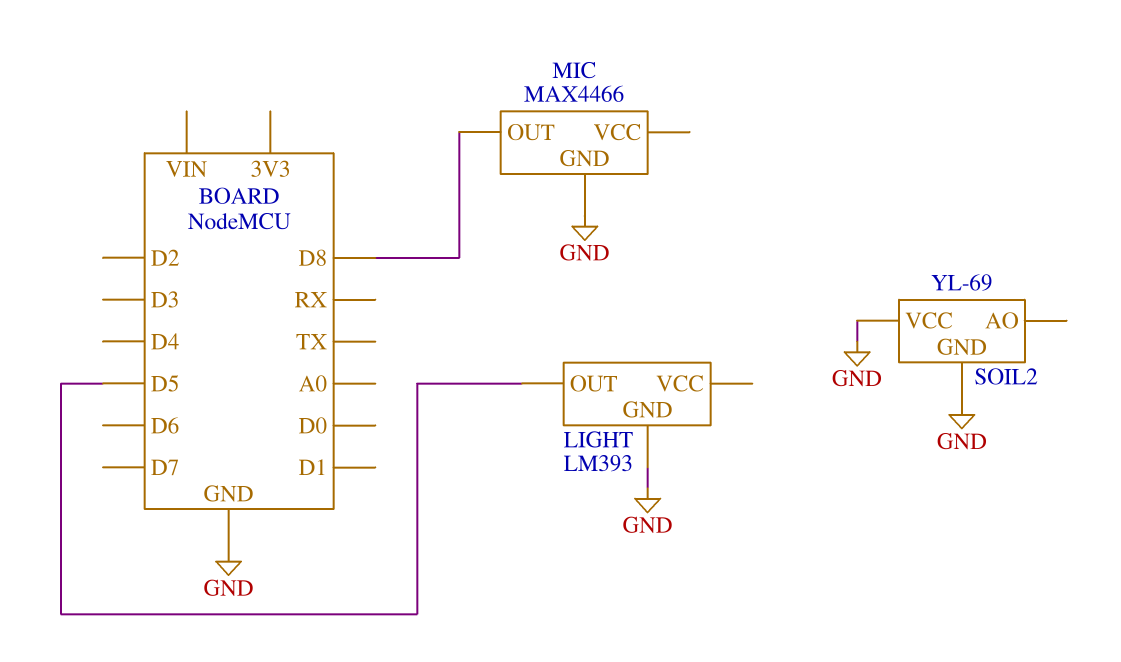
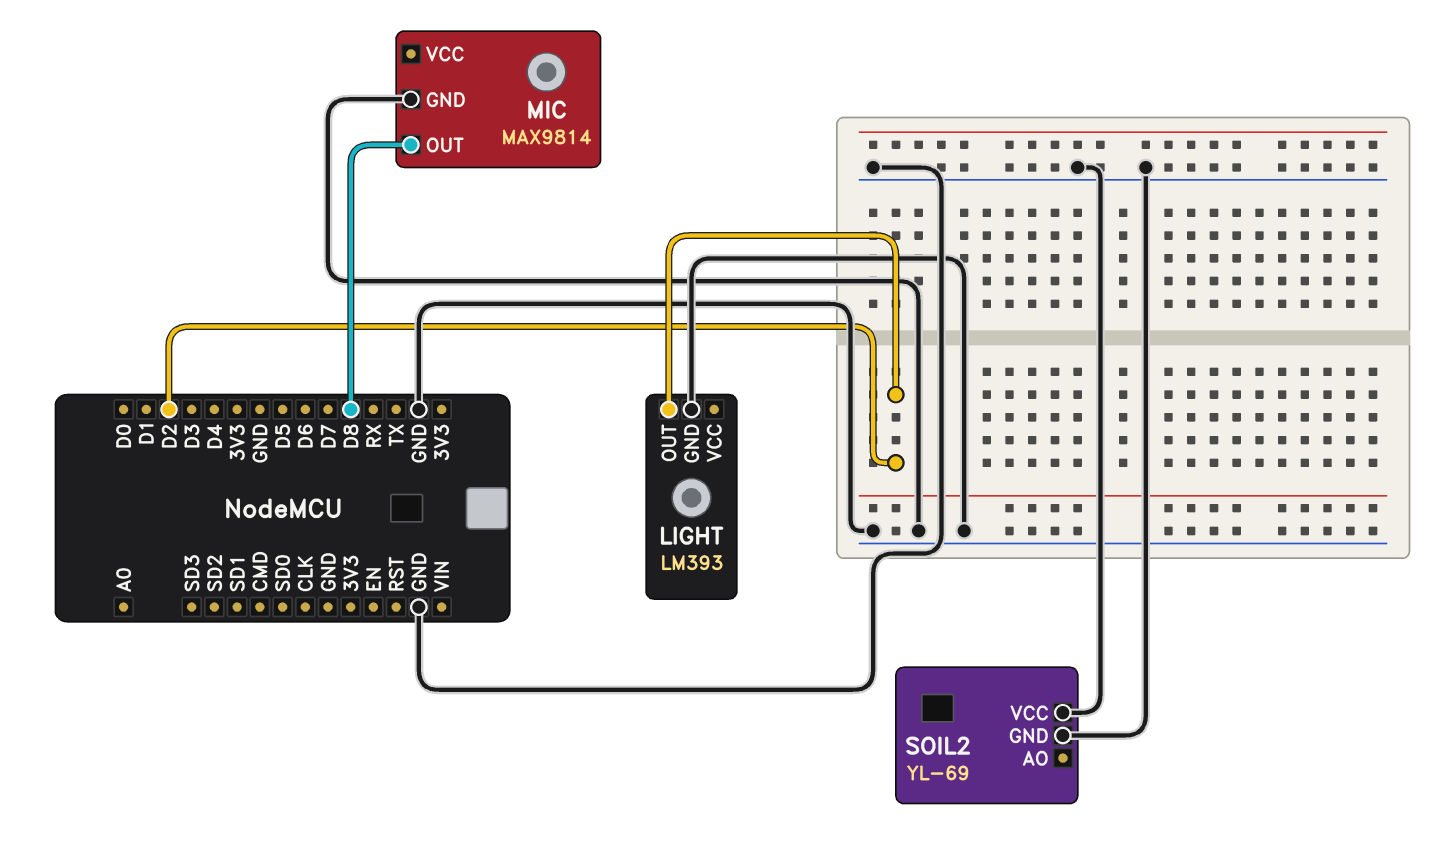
LIGHT pin OUT: D5 -> D2
MIC: MAX4466 -> MAX9814

